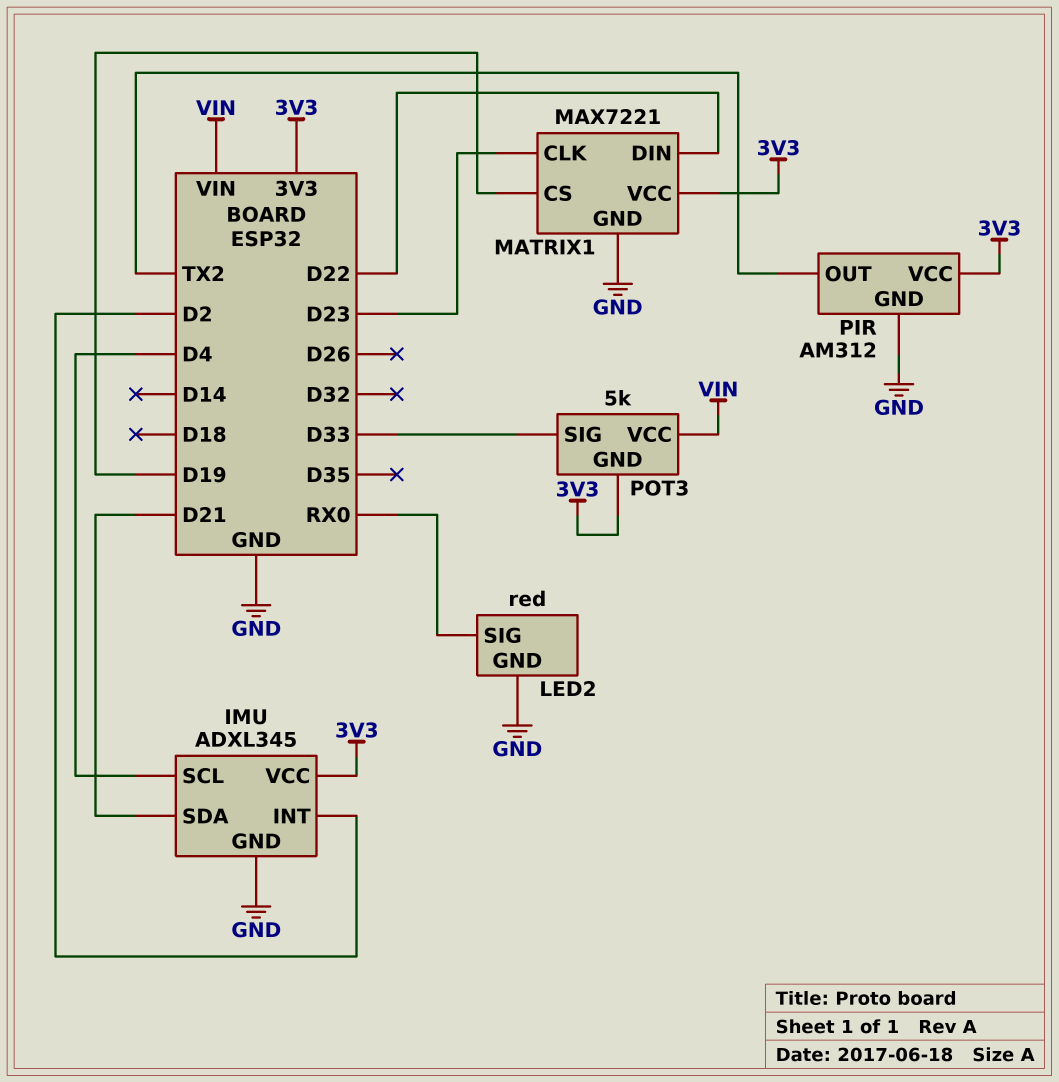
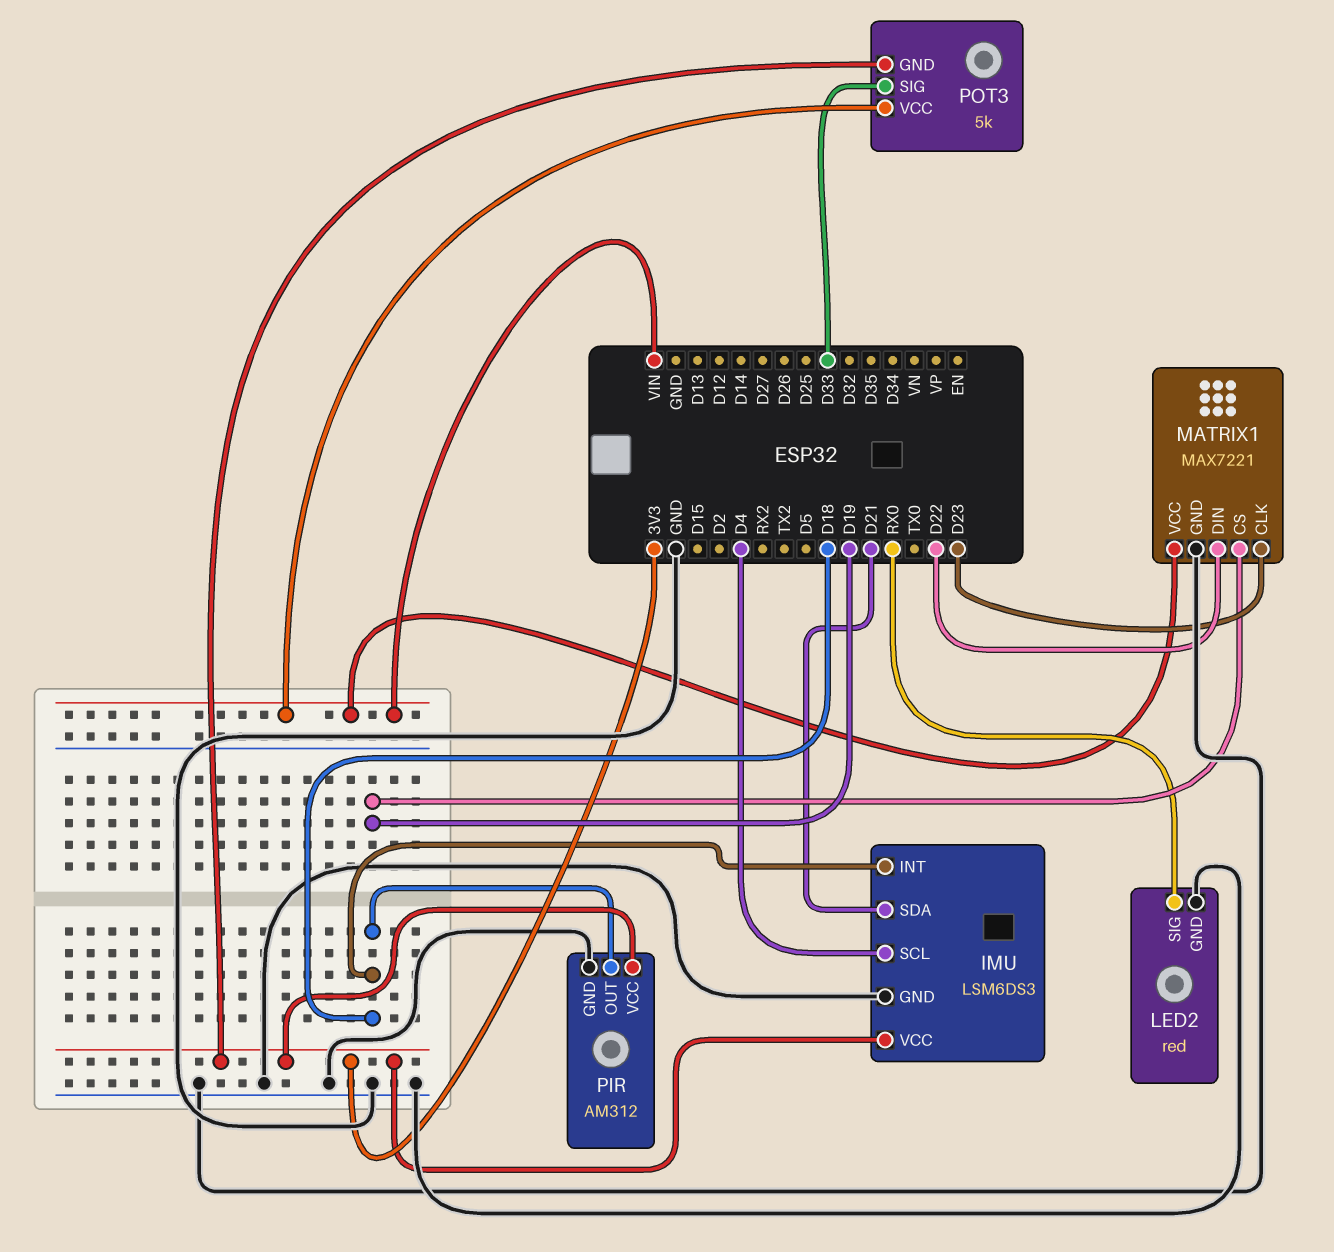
IMU: ADXL345 -> LSM6DS3
IMU pin INT: D2 -> D18
MATRIX1 pin VCC: 3V3 -> VIN
PIR pin OUT: TX2 -> D18

